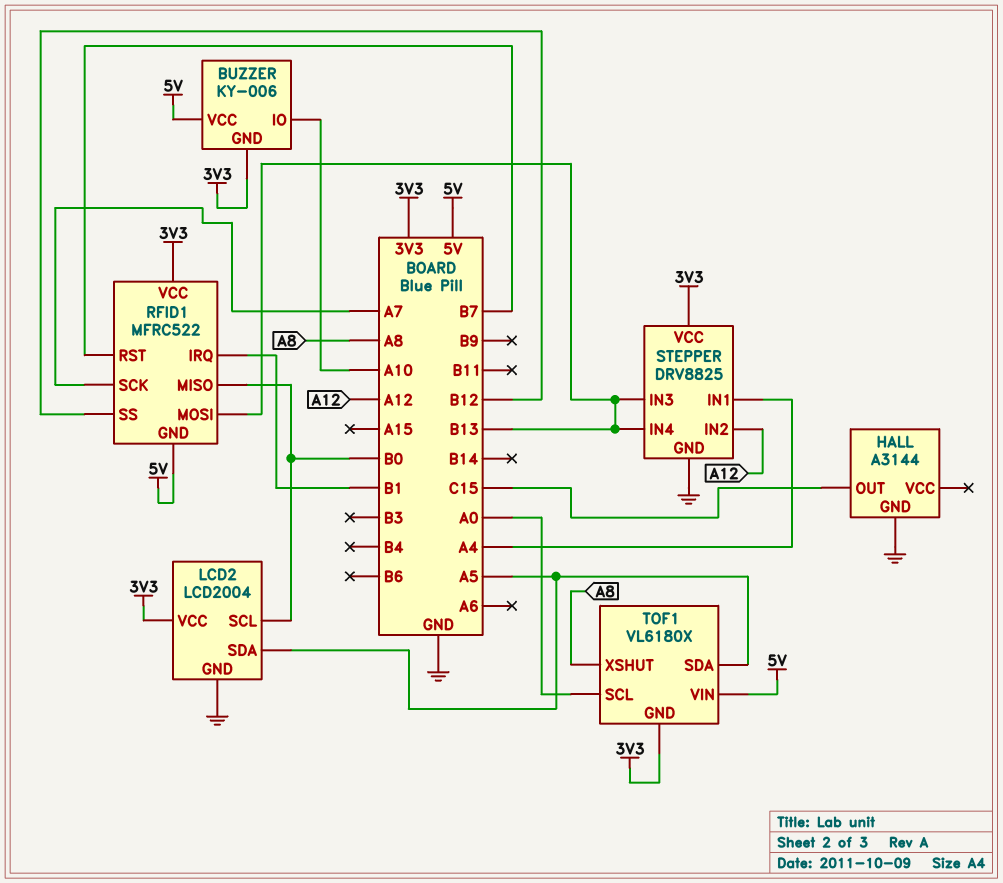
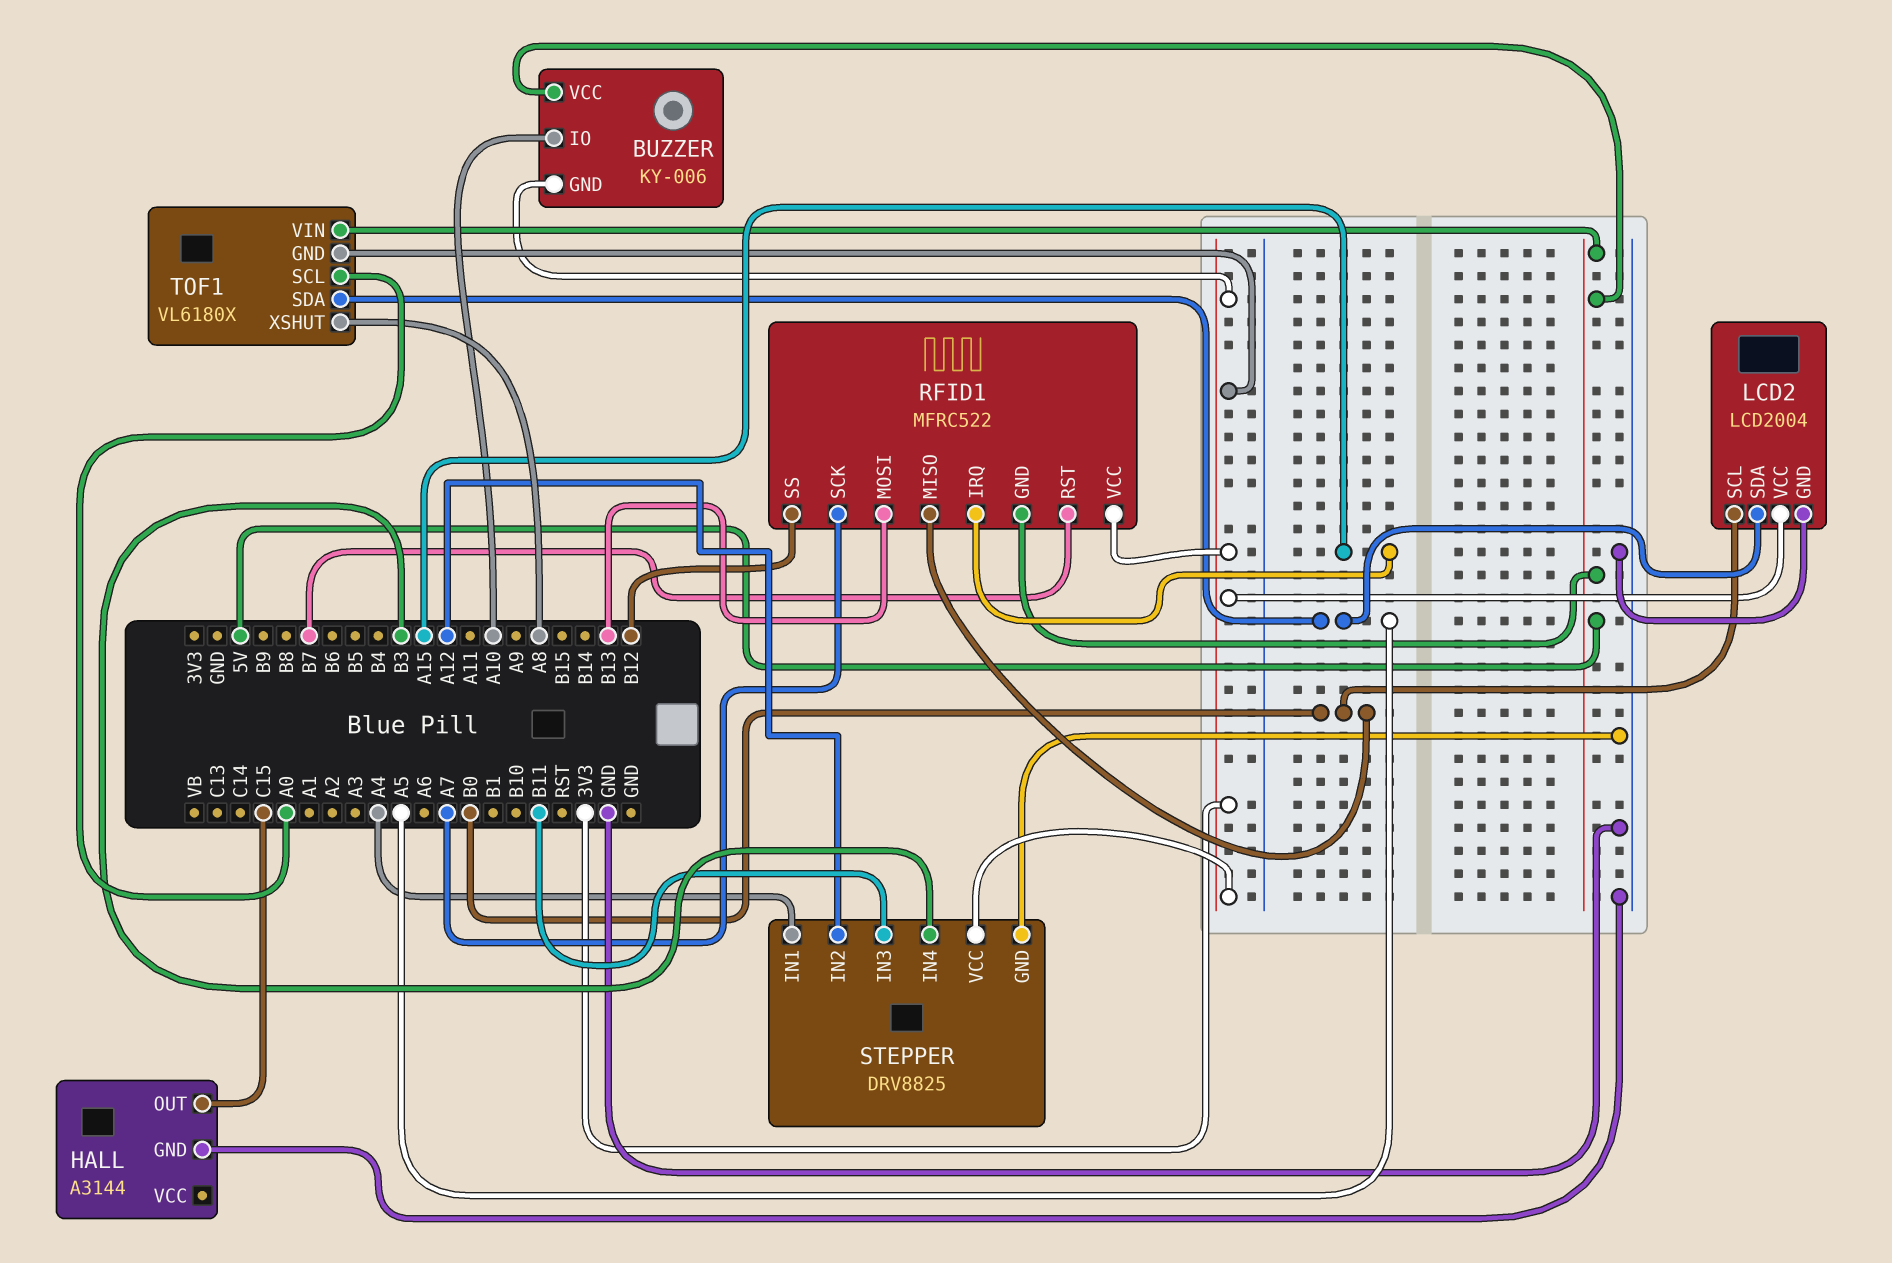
RFID1 pin IRQ: B1 -> A15
STEPPER pin IN3: B13 -> B11
STEPPER pin IN4: B13 -> B3

